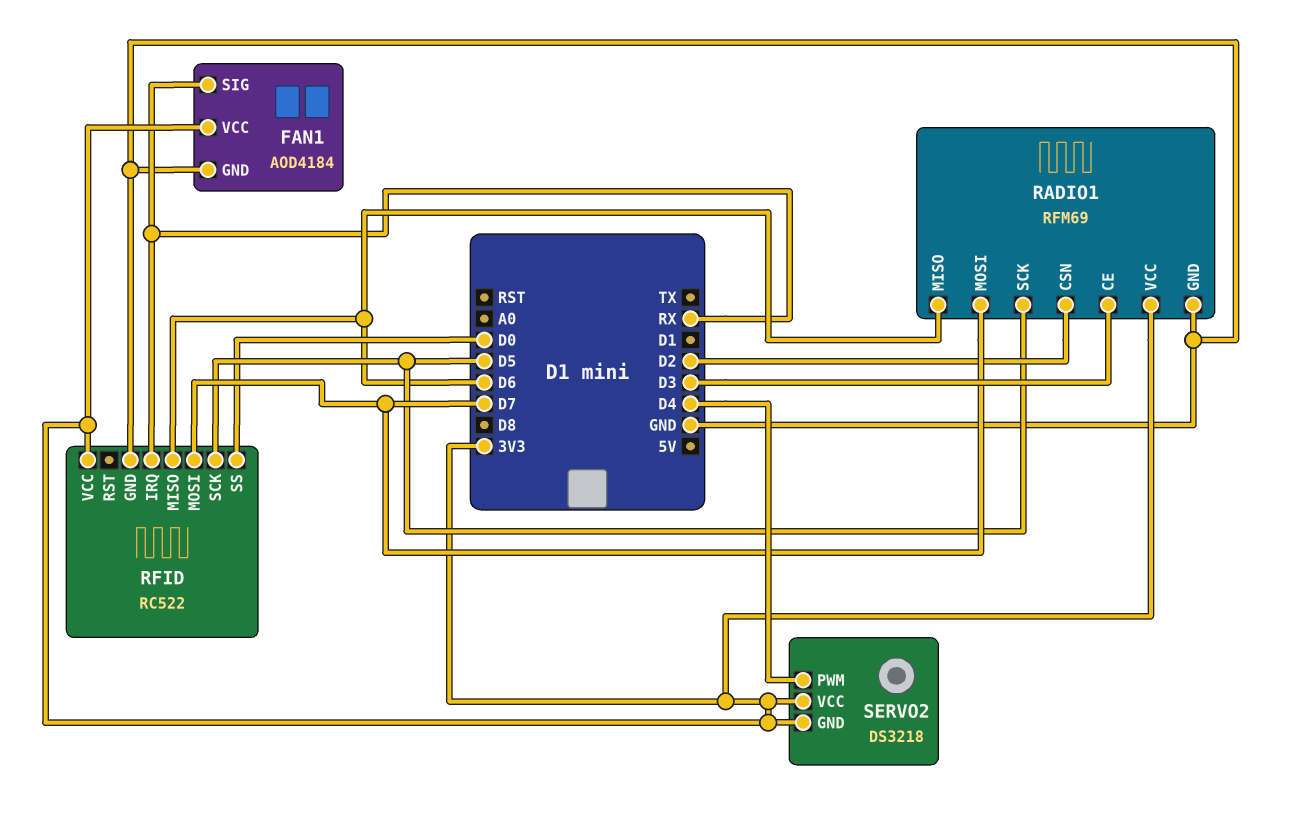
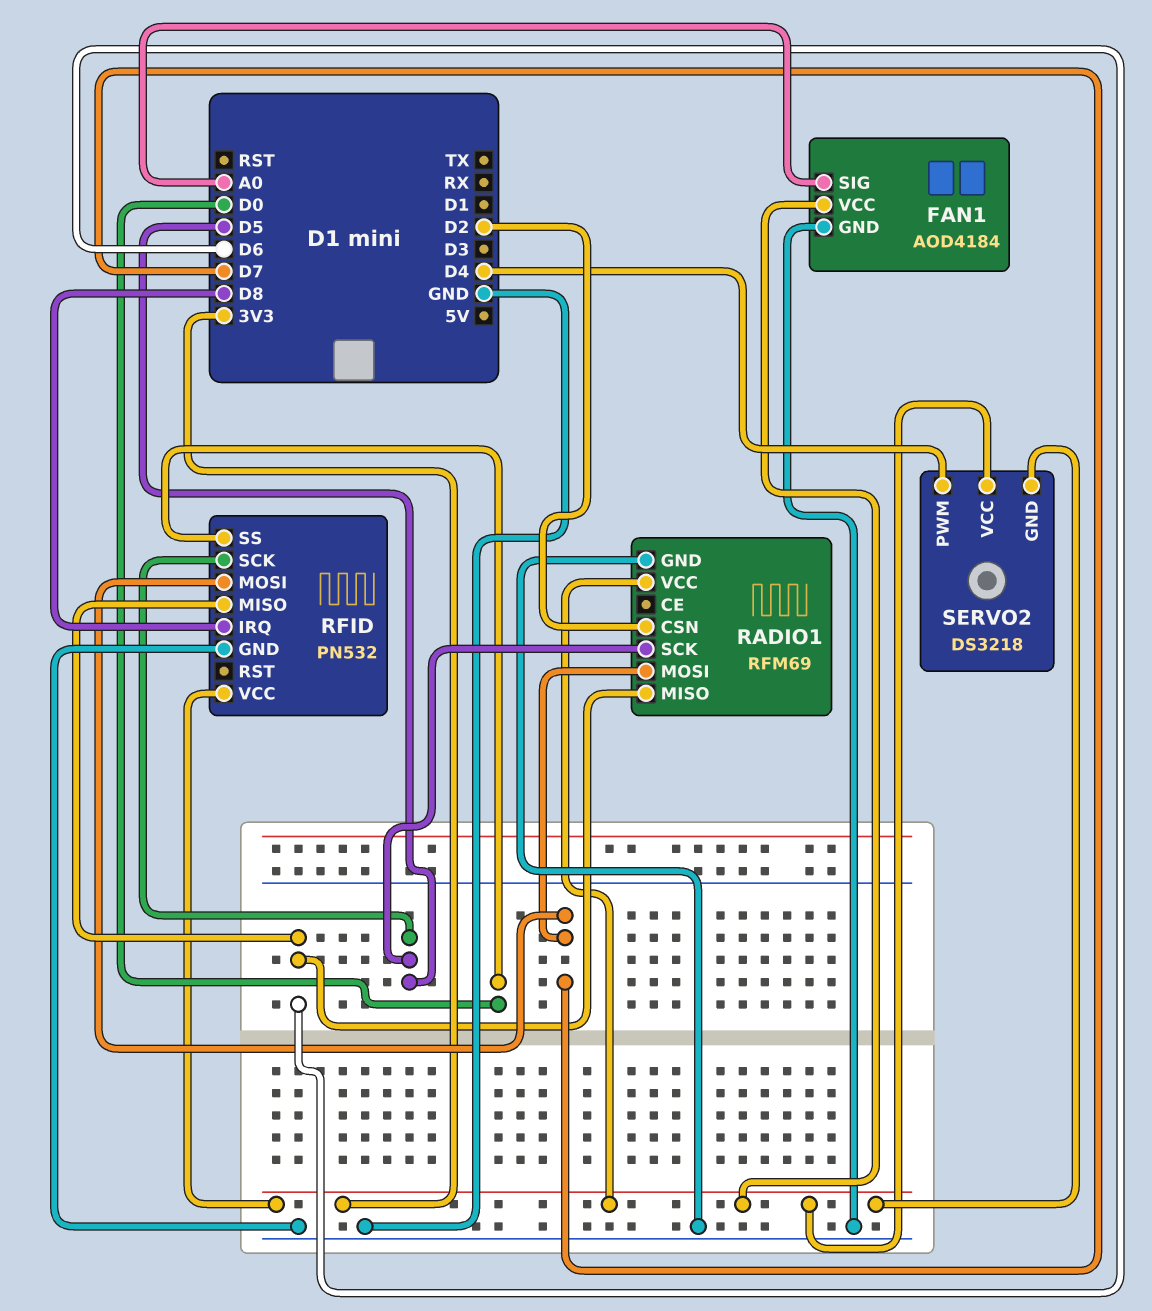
FAN1 pin SIG: RX -> A0
RADIO1 pin CE: D3 -> none
RFID: RC522 -> PN532
RFID pin IRQ: RX -> D8

